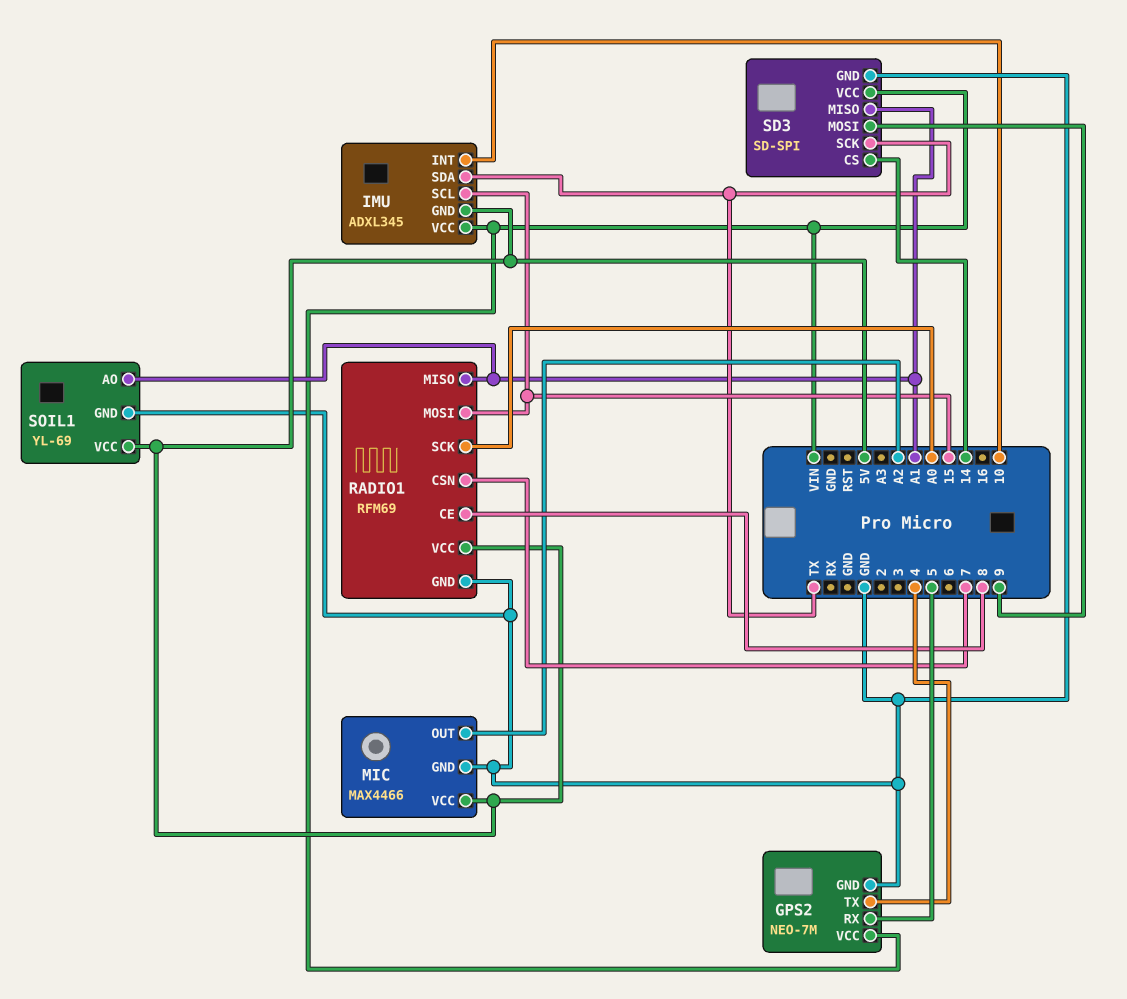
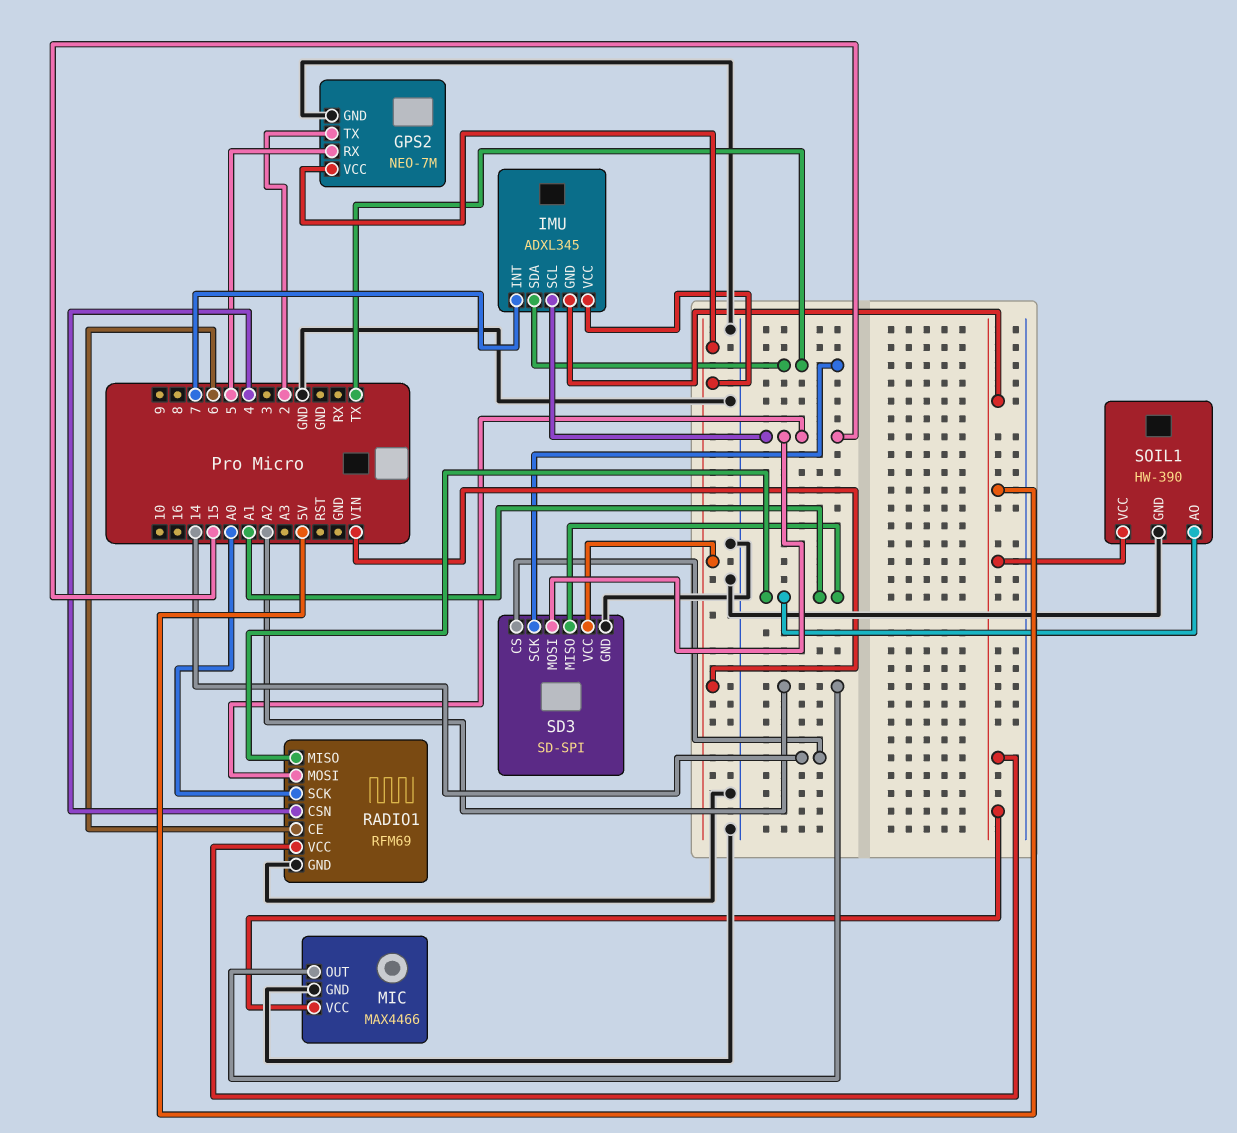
GPS2 pin TX: 4 -> 2
IMU pin INT: 10 -> 7
RADIO1 pin CE: 8 -> 6
RADIO1 pin CSN: 7 -> 4
SD3 pin MOSI: 9 -> 15
SOIL1: YL-69 -> HW-390

